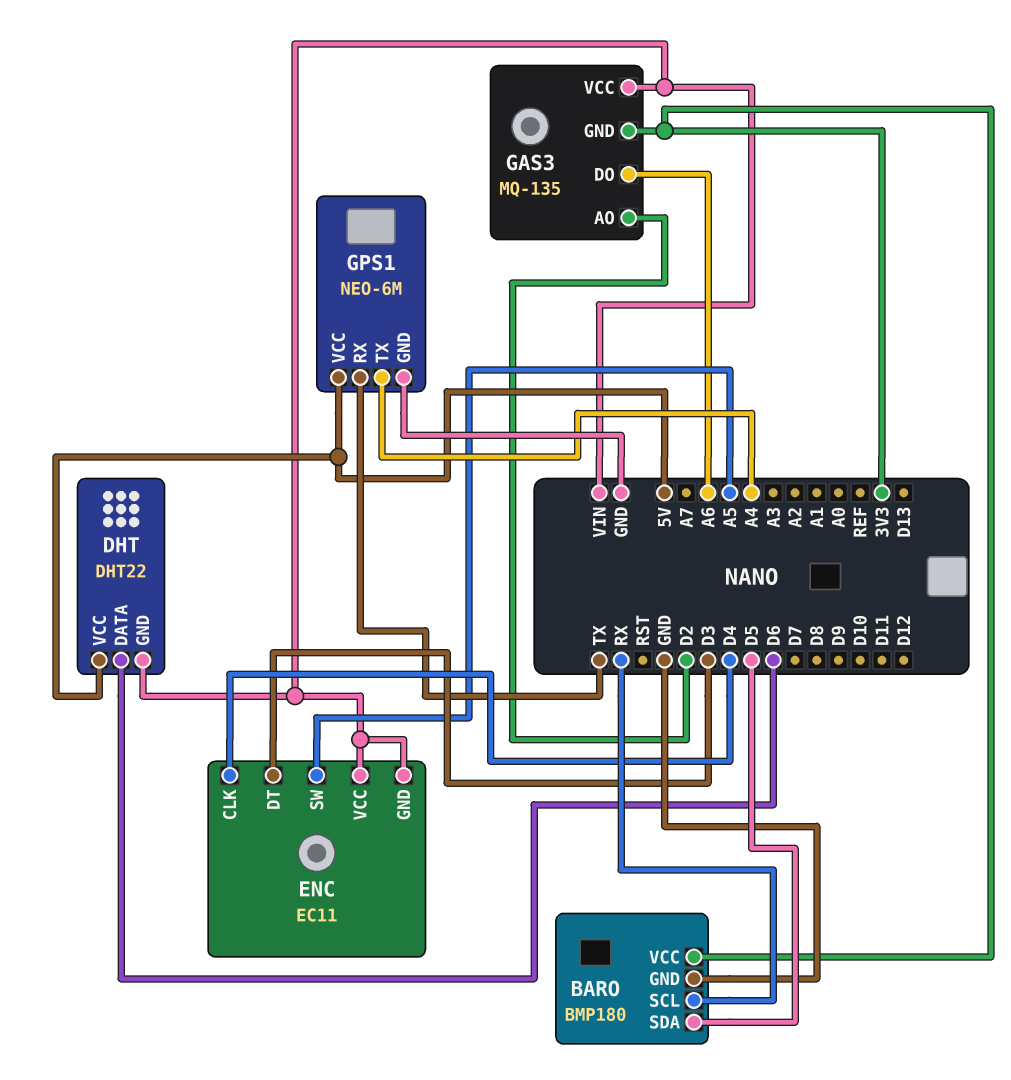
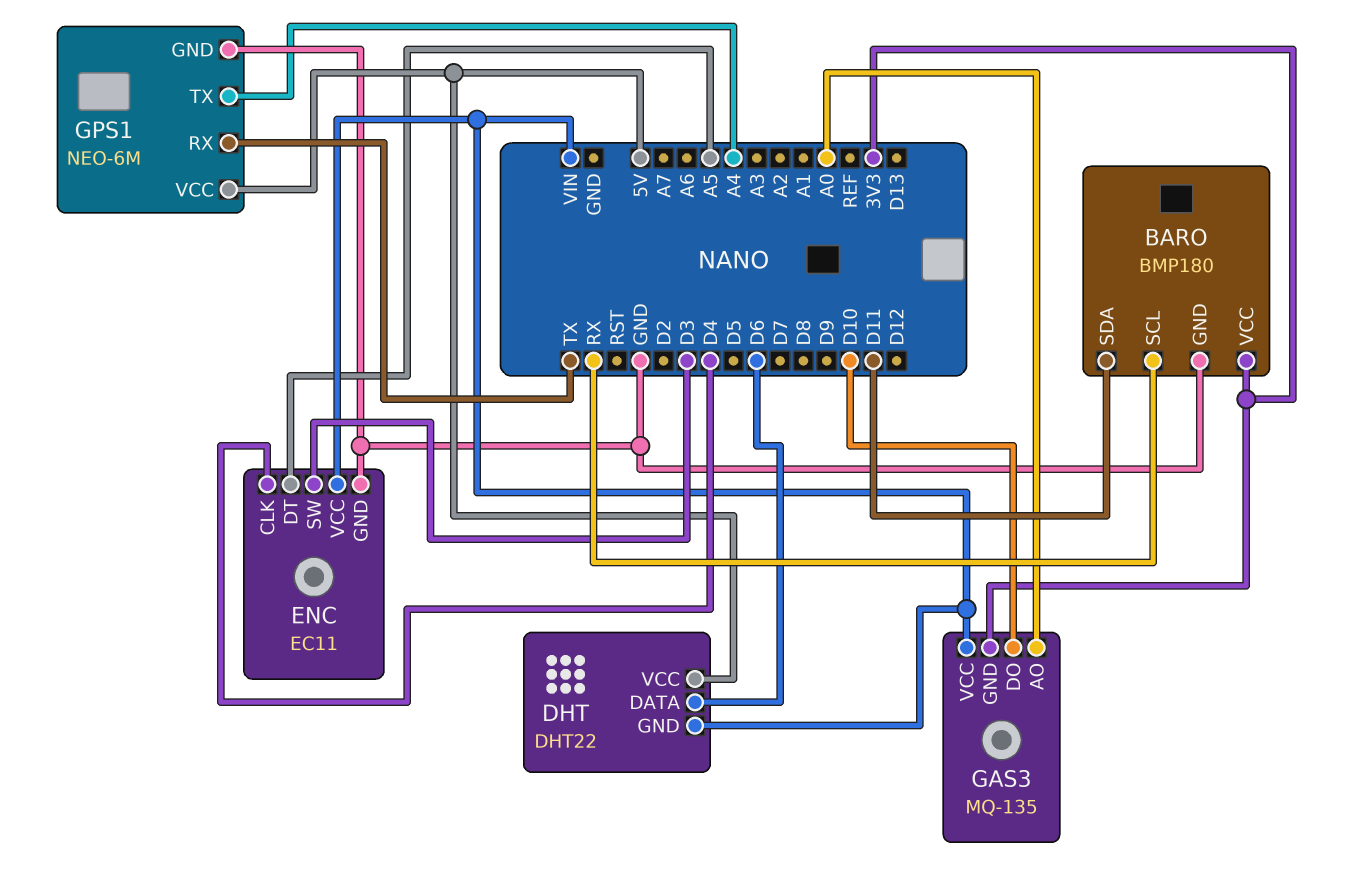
BARO pin SDA: D5 -> D11
ENC pin DT: D3 -> A5
ENC pin GND: VIN -> GND
ENC pin SW: A5 -> D3
GAS3 pin AO: D2 -> A0
GAS3 pin DO: A6 -> D10

